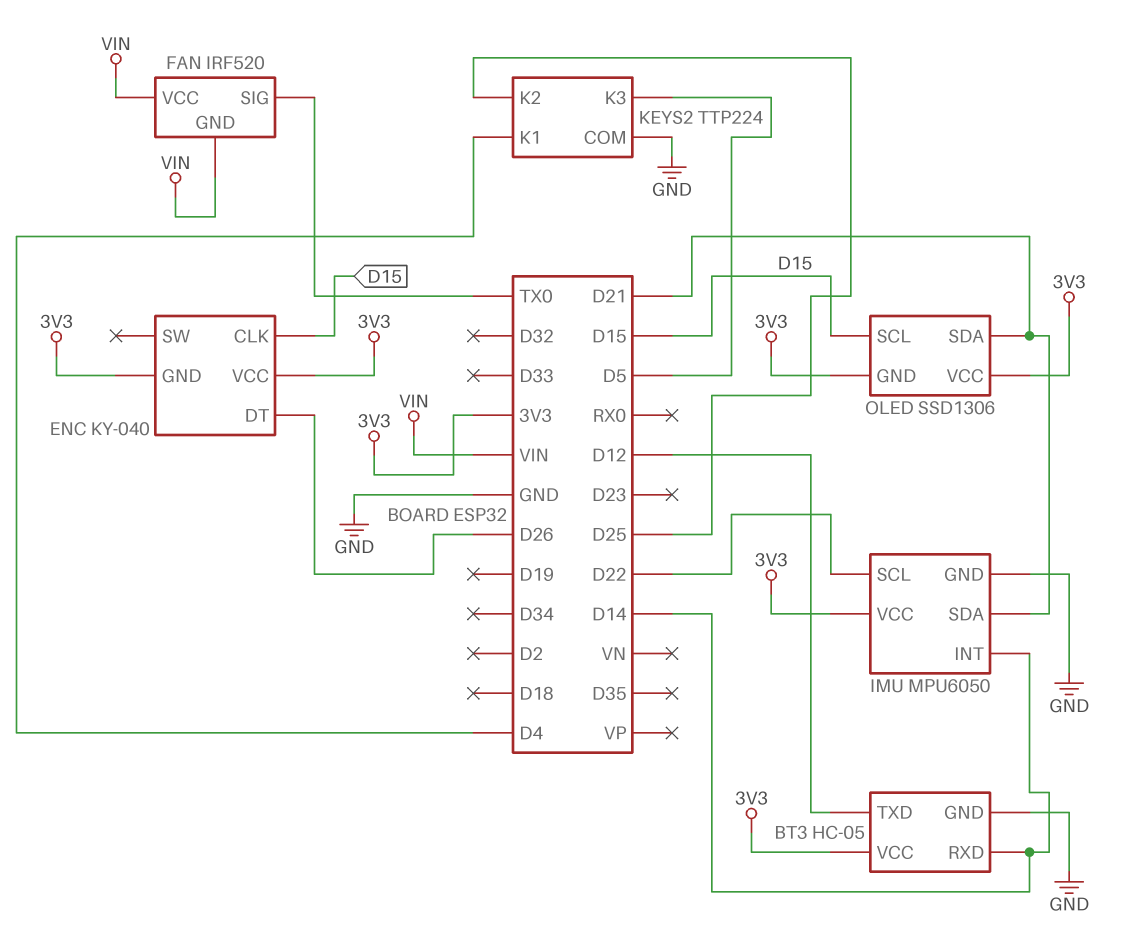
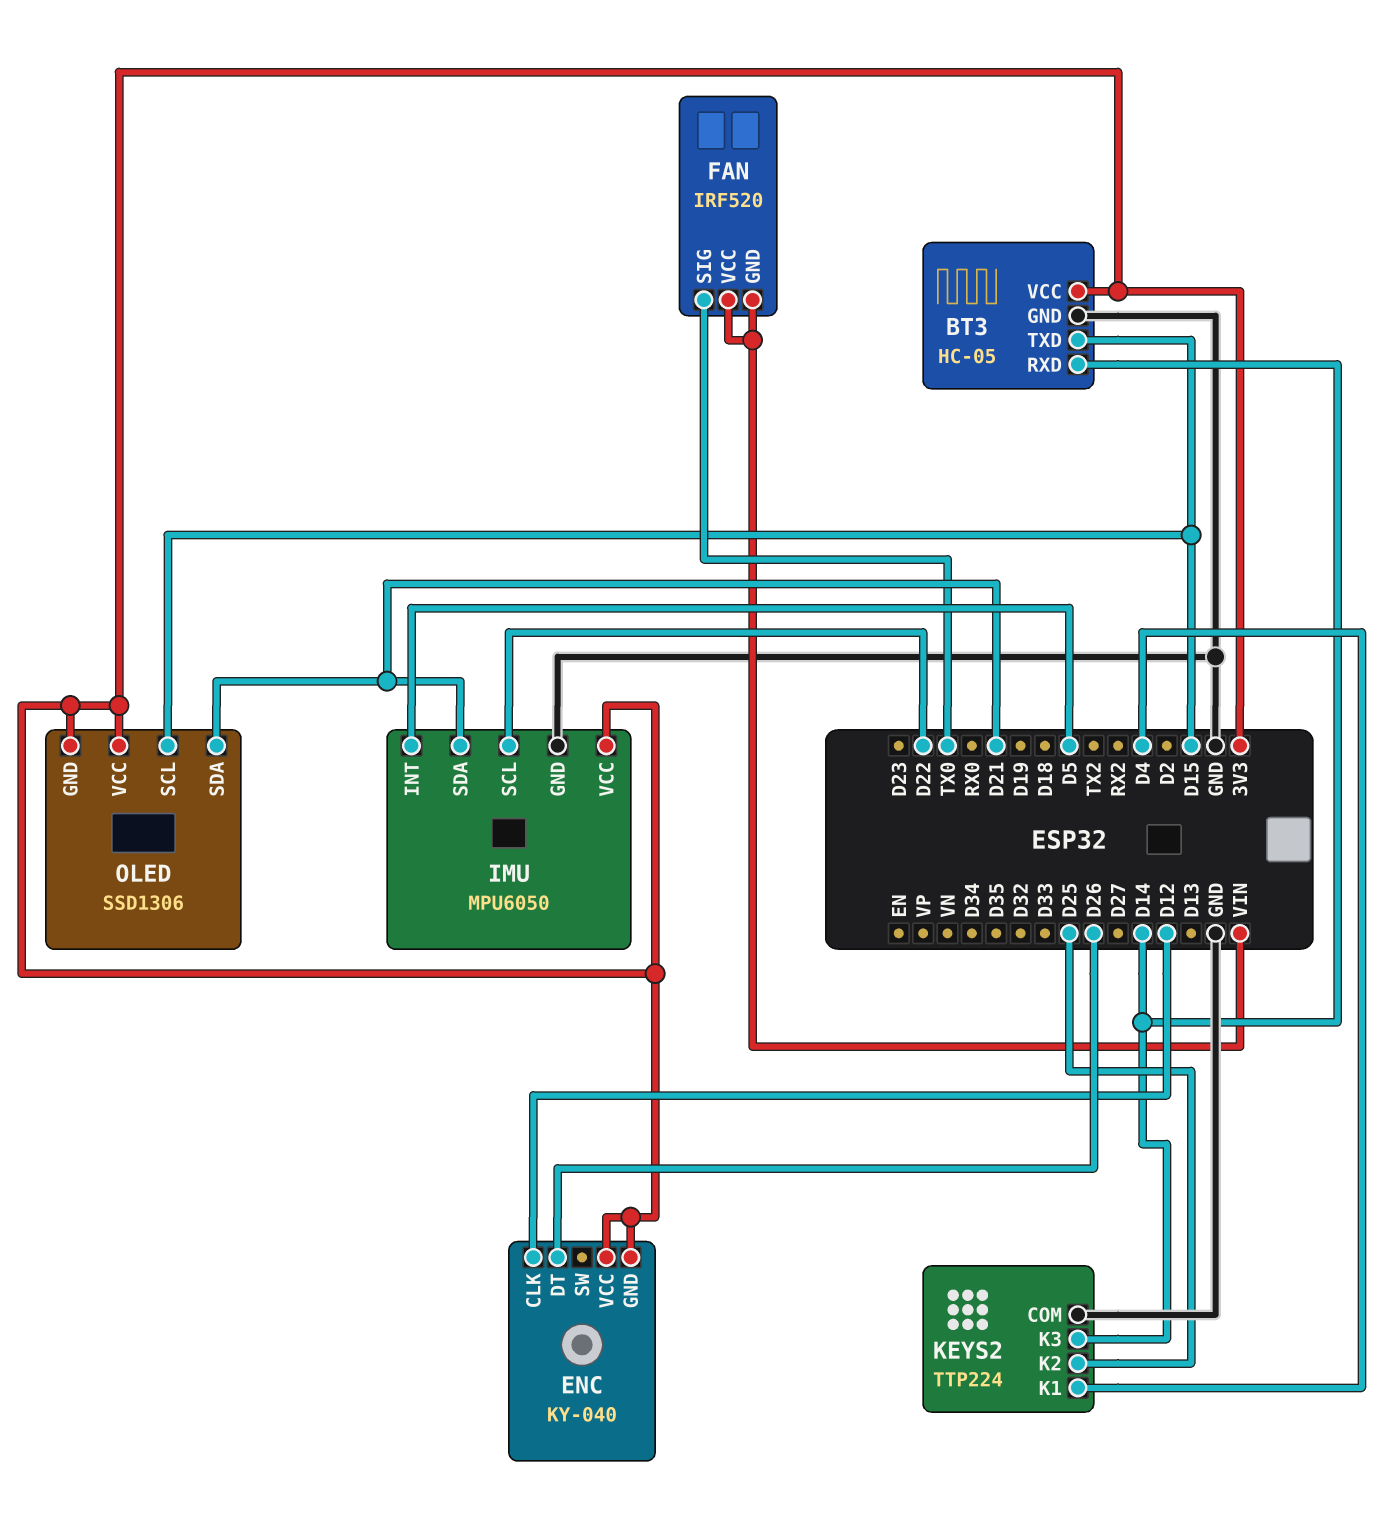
BT3 pin TXD: D12 -> D15
ENC pin CLK: D15 -> D12
IMU pin INT: D14 -> D5
KEYS2 pin K3: D5 -> D14

